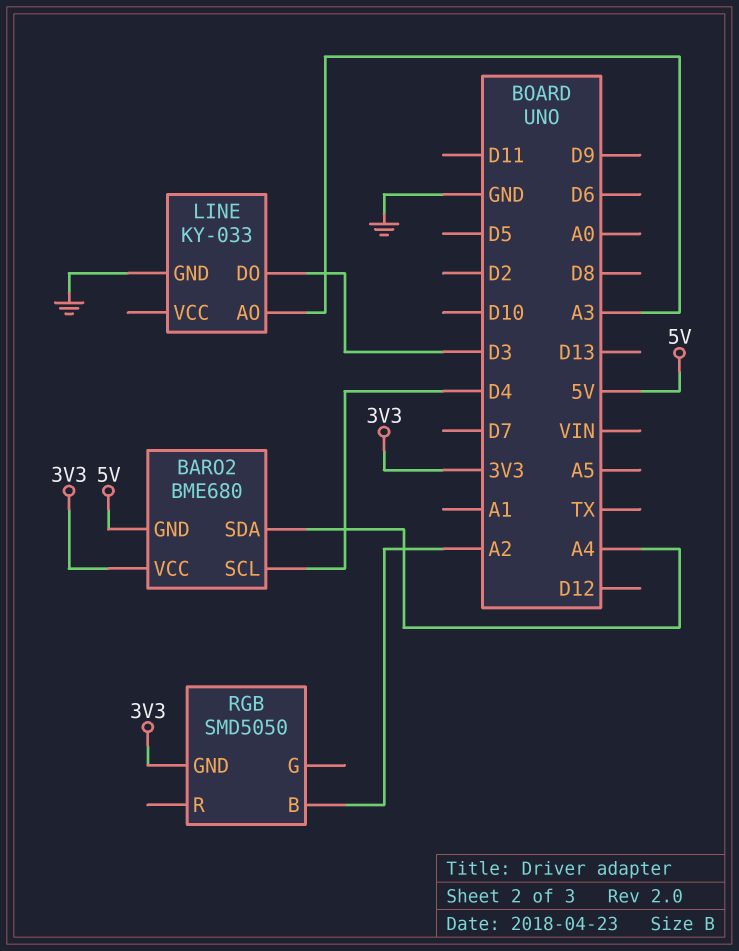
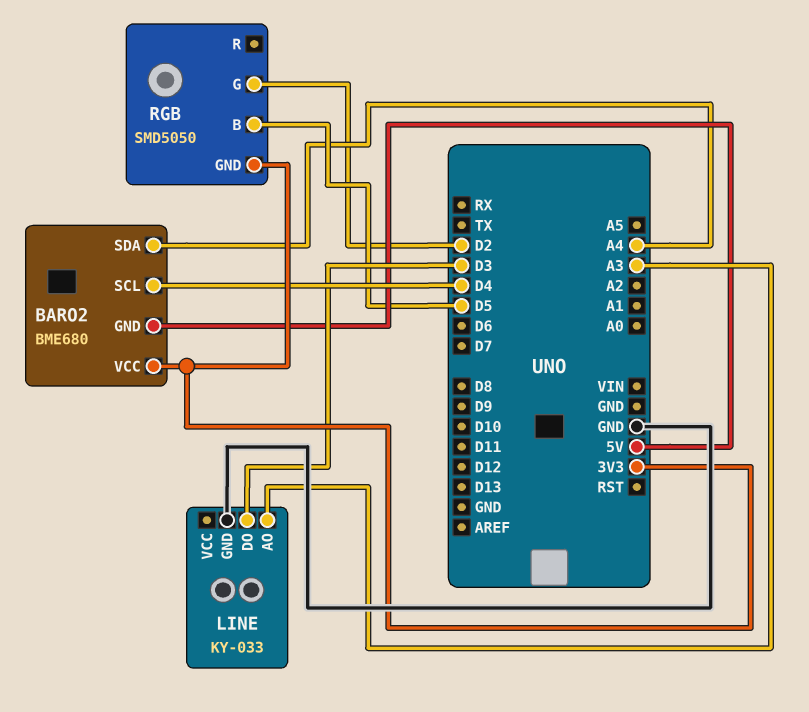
RGB pin B: A2 -> D5
RGB pin G: none -> D2

